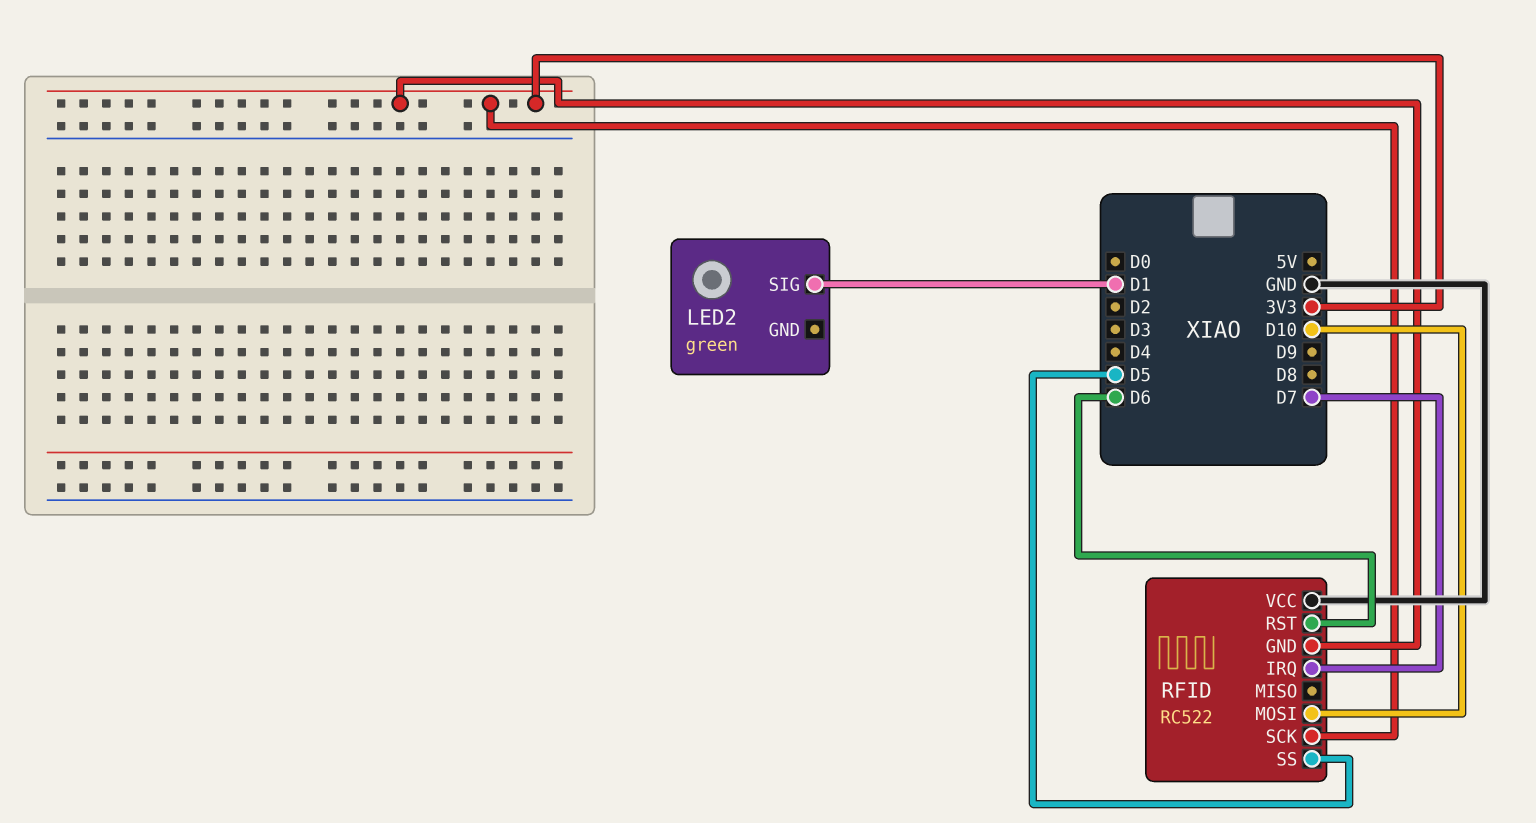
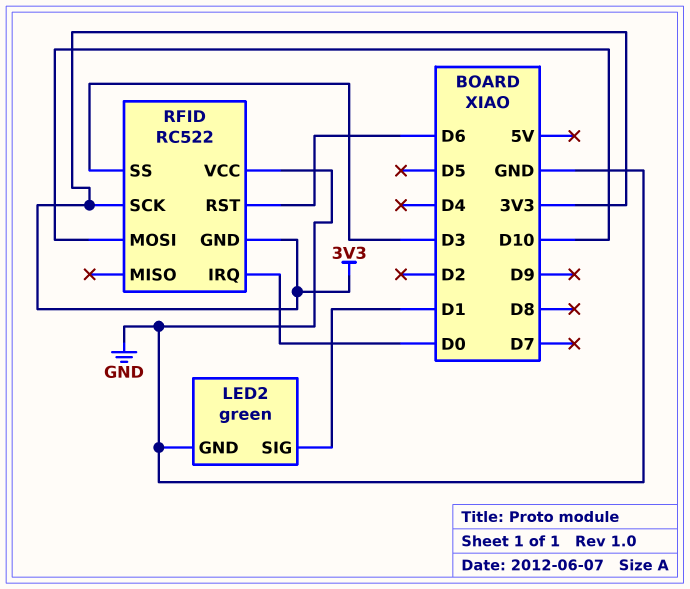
LED2 pin GND: none -> GND
RFID pin IRQ: D7 -> D0
RFID pin SS: D5 -> D3

